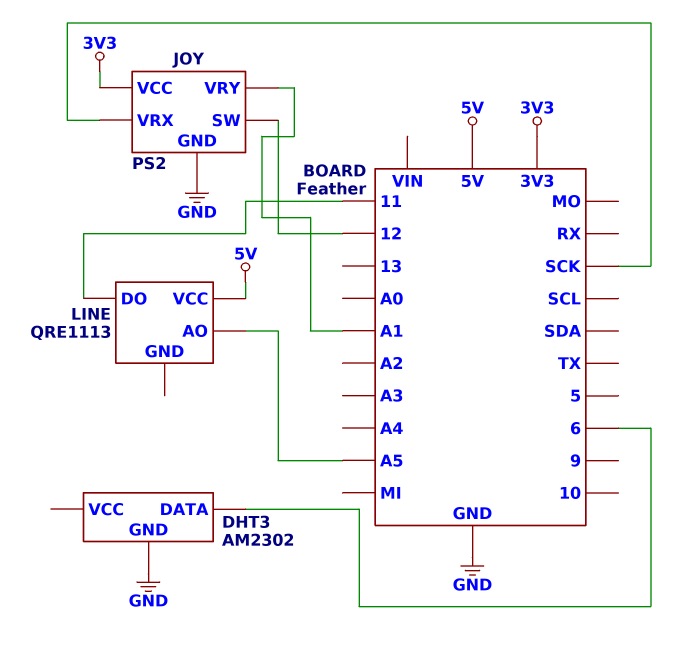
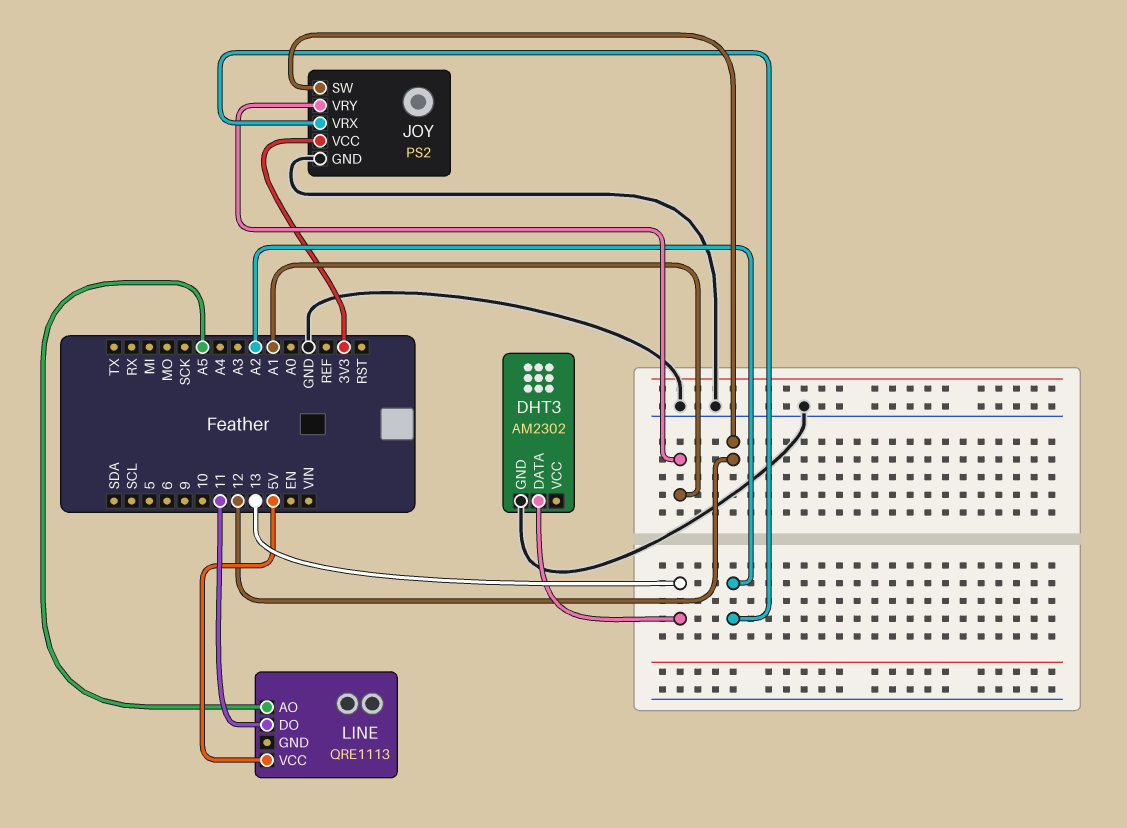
DHT3 pin DATA: 6 -> 13
JOY pin VRX: SCK -> A2

